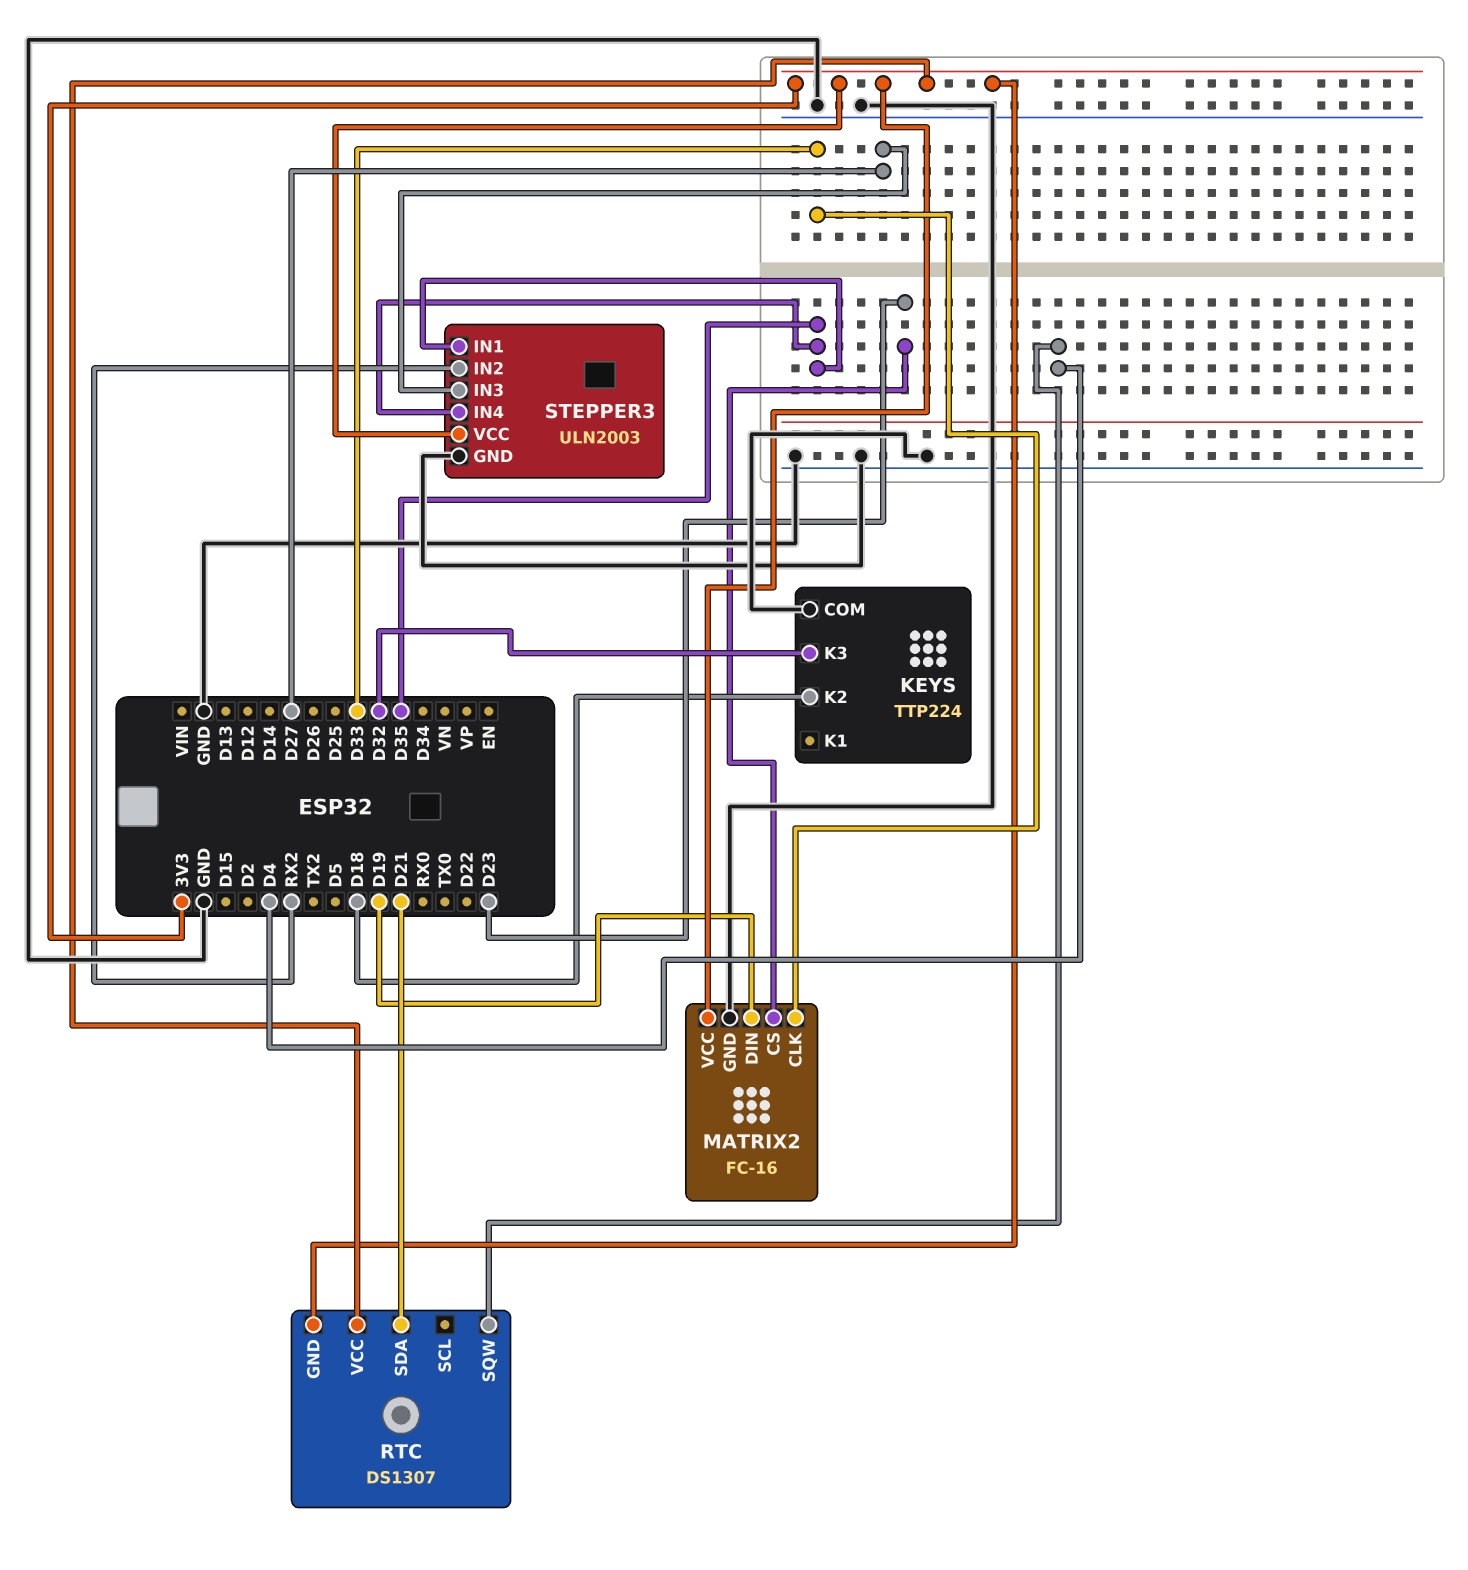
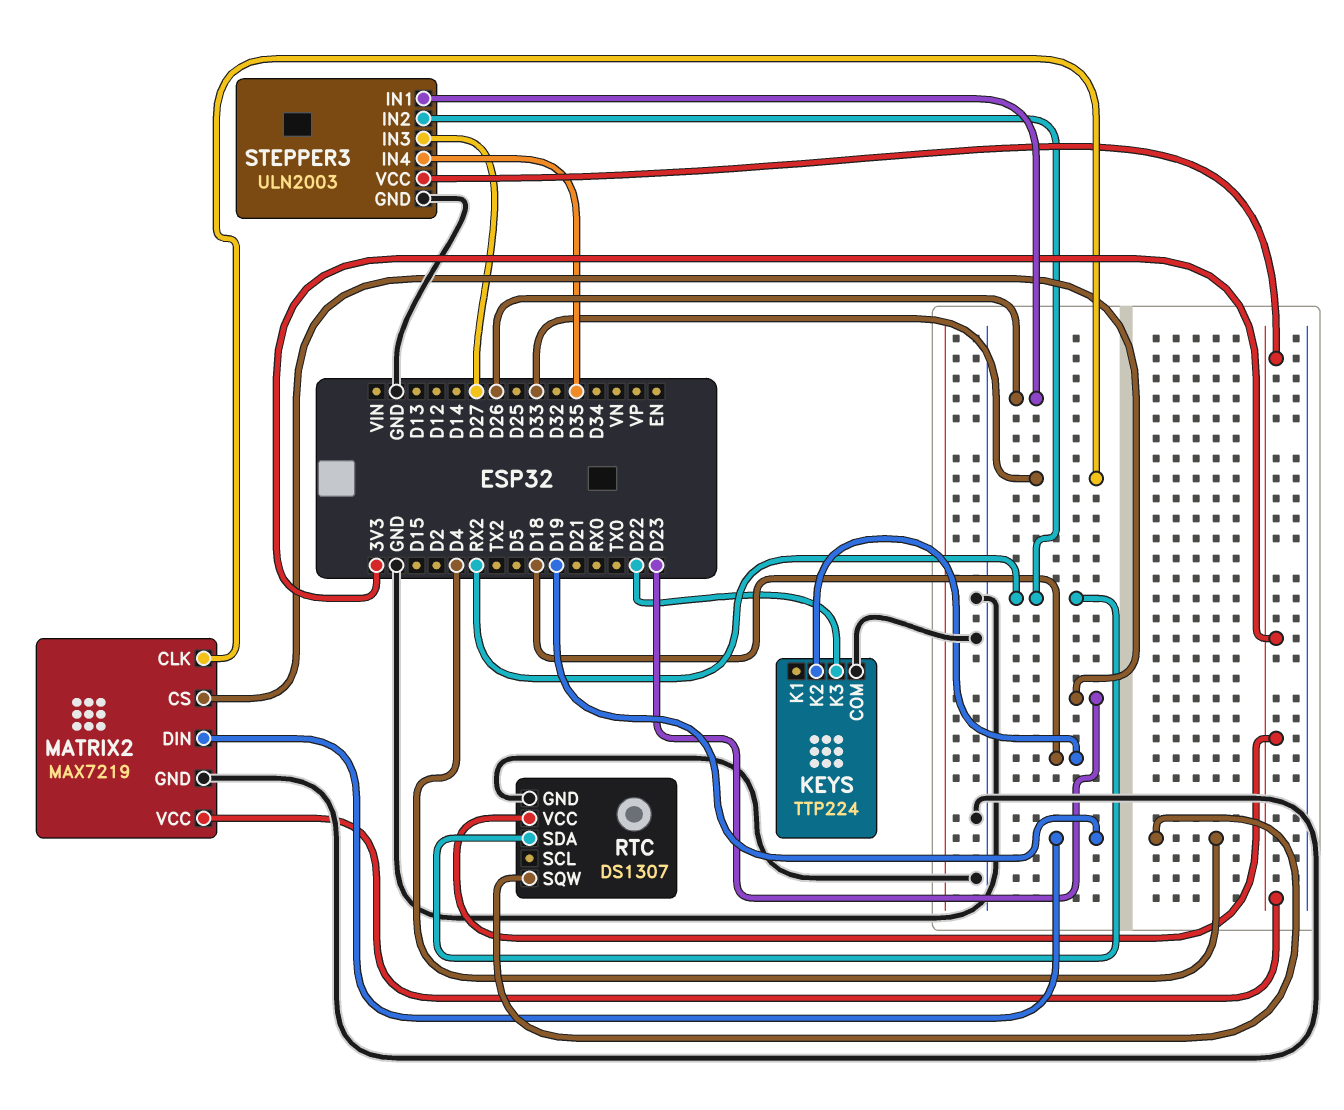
KEYS pin K3: D32 -> D22
MATRIX2: FC-16 -> MAX7219
RTC pin GND: 3V3 -> GND
RTC pin SDA: D21 -> RX2
STEPPER3 pin IN1: D35 -> D26

